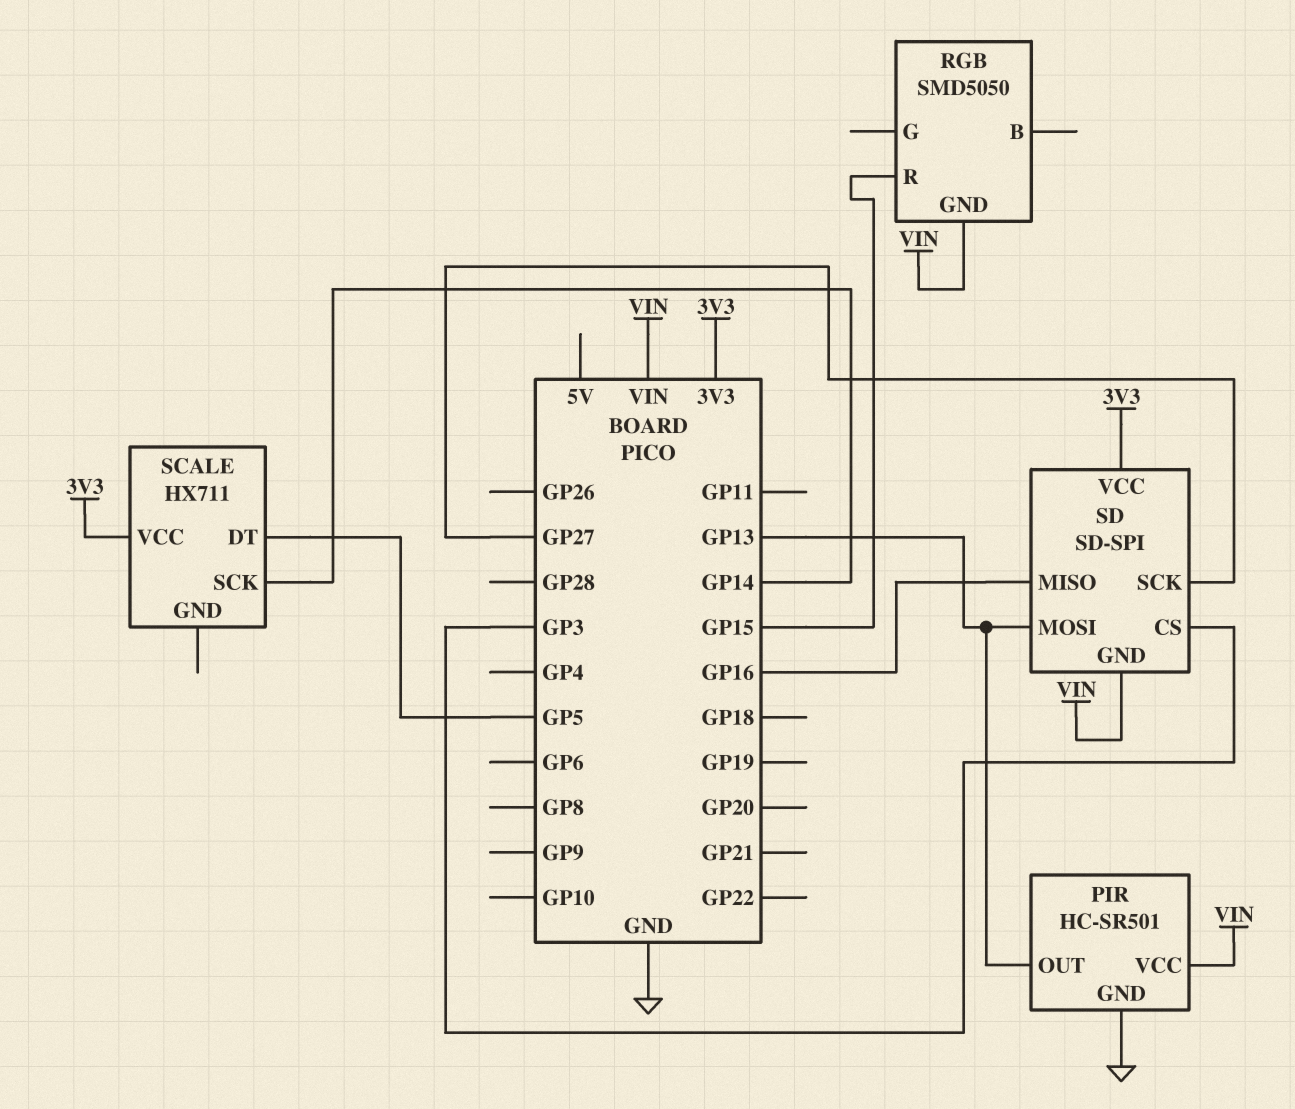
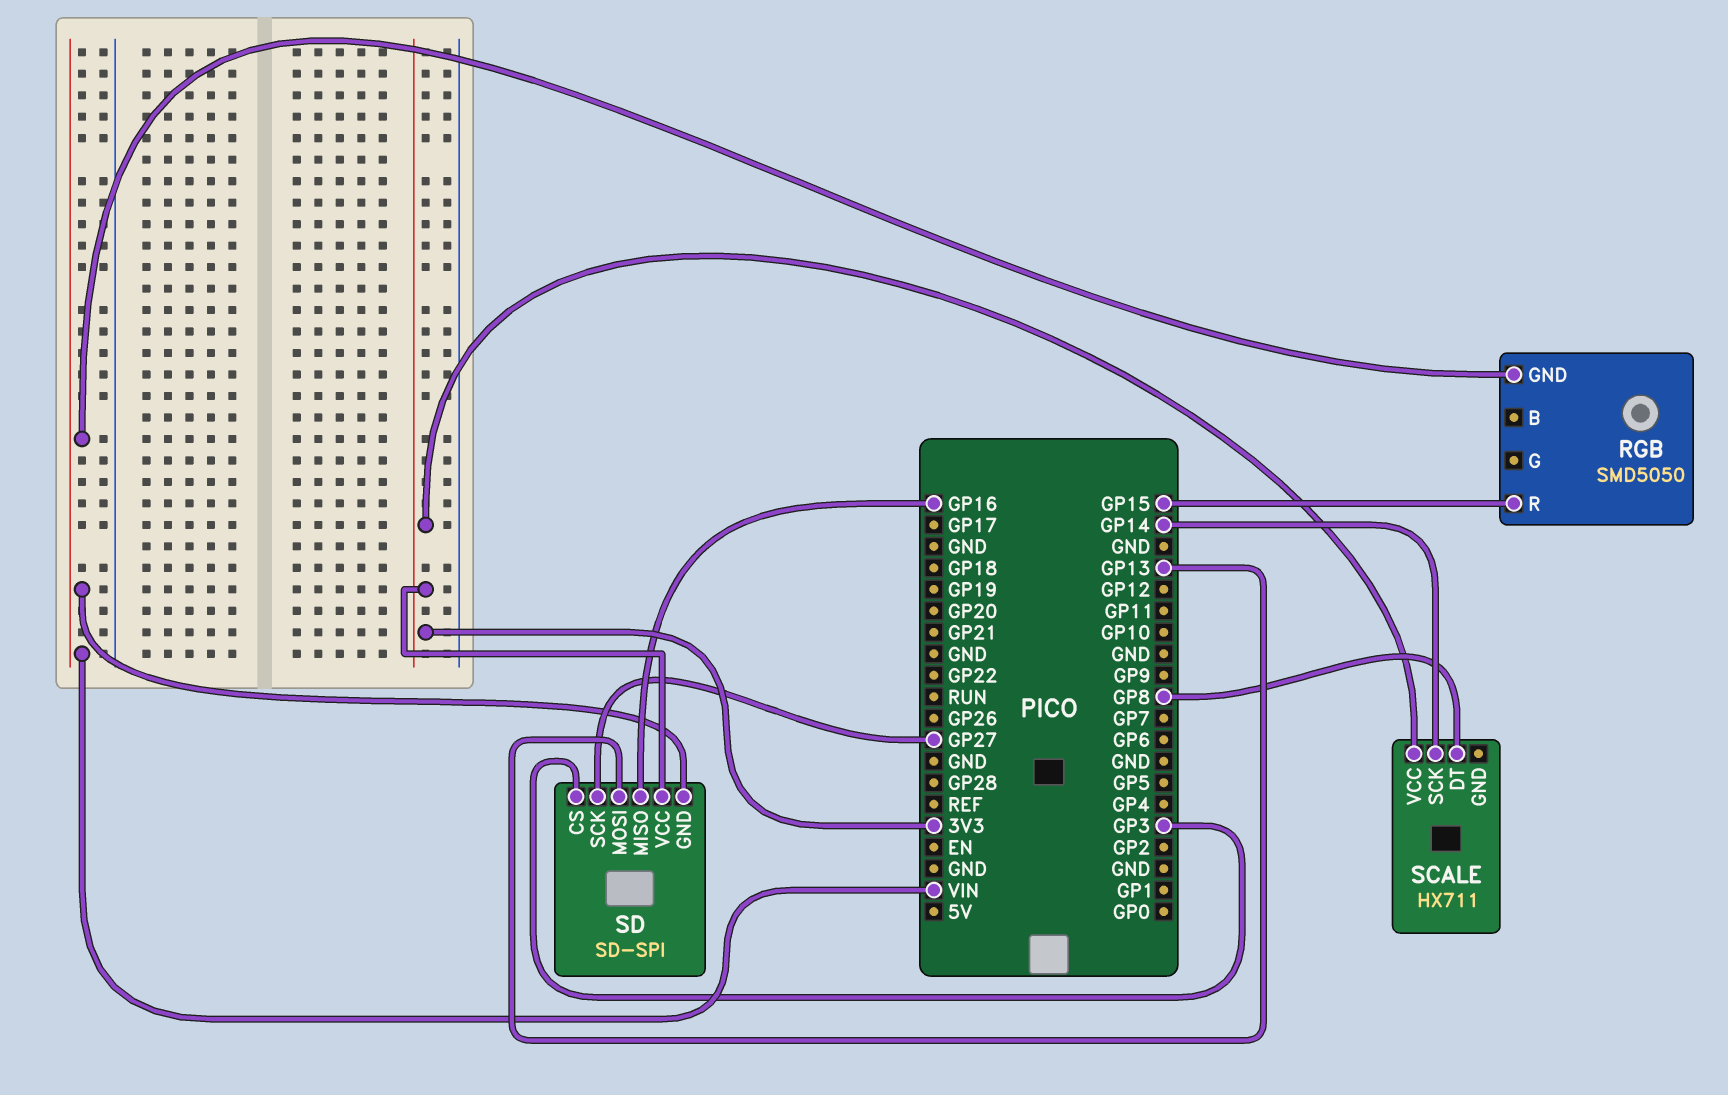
PIR: HC-SR501 -> none
PIR pin GND: GND -> none
PIR pin OUT: GP13 -> none
PIR pin VCC: VIN -> none
SCALE pin DT: GP5 -> GP8

